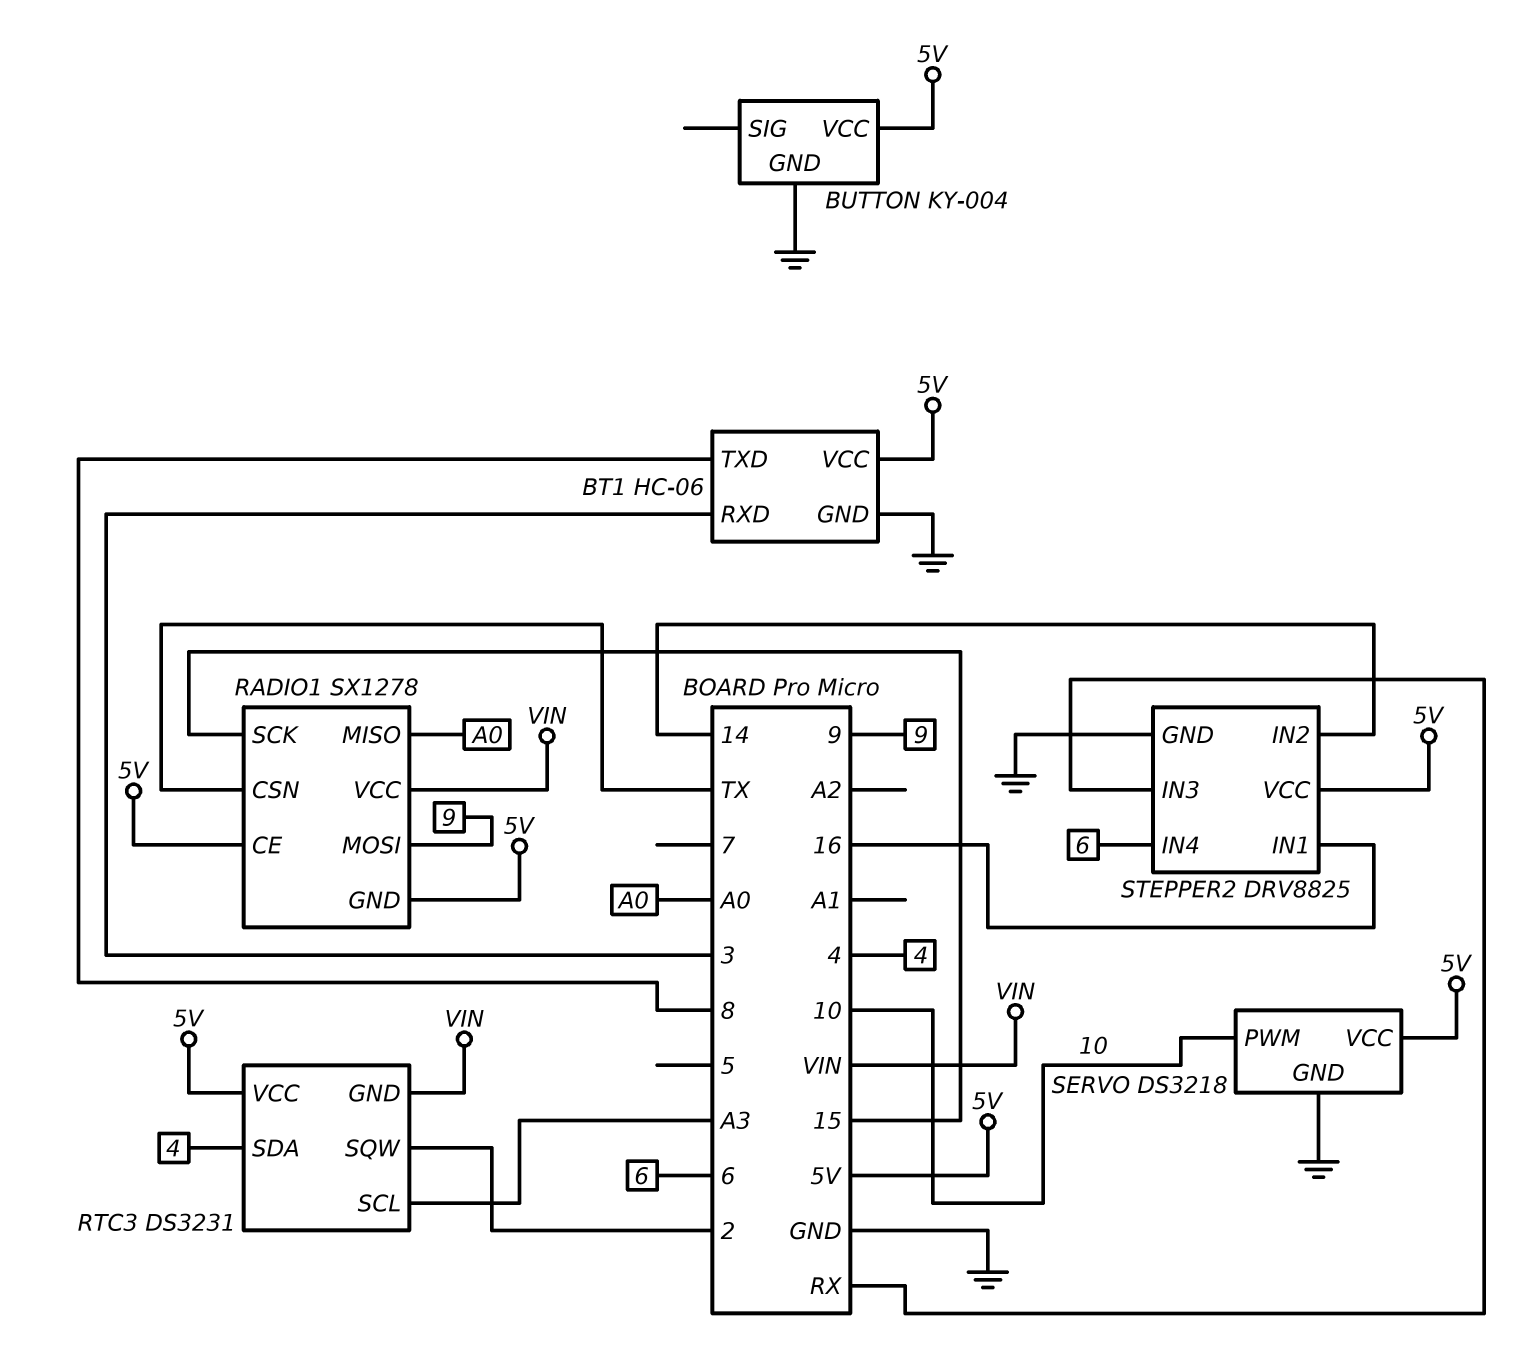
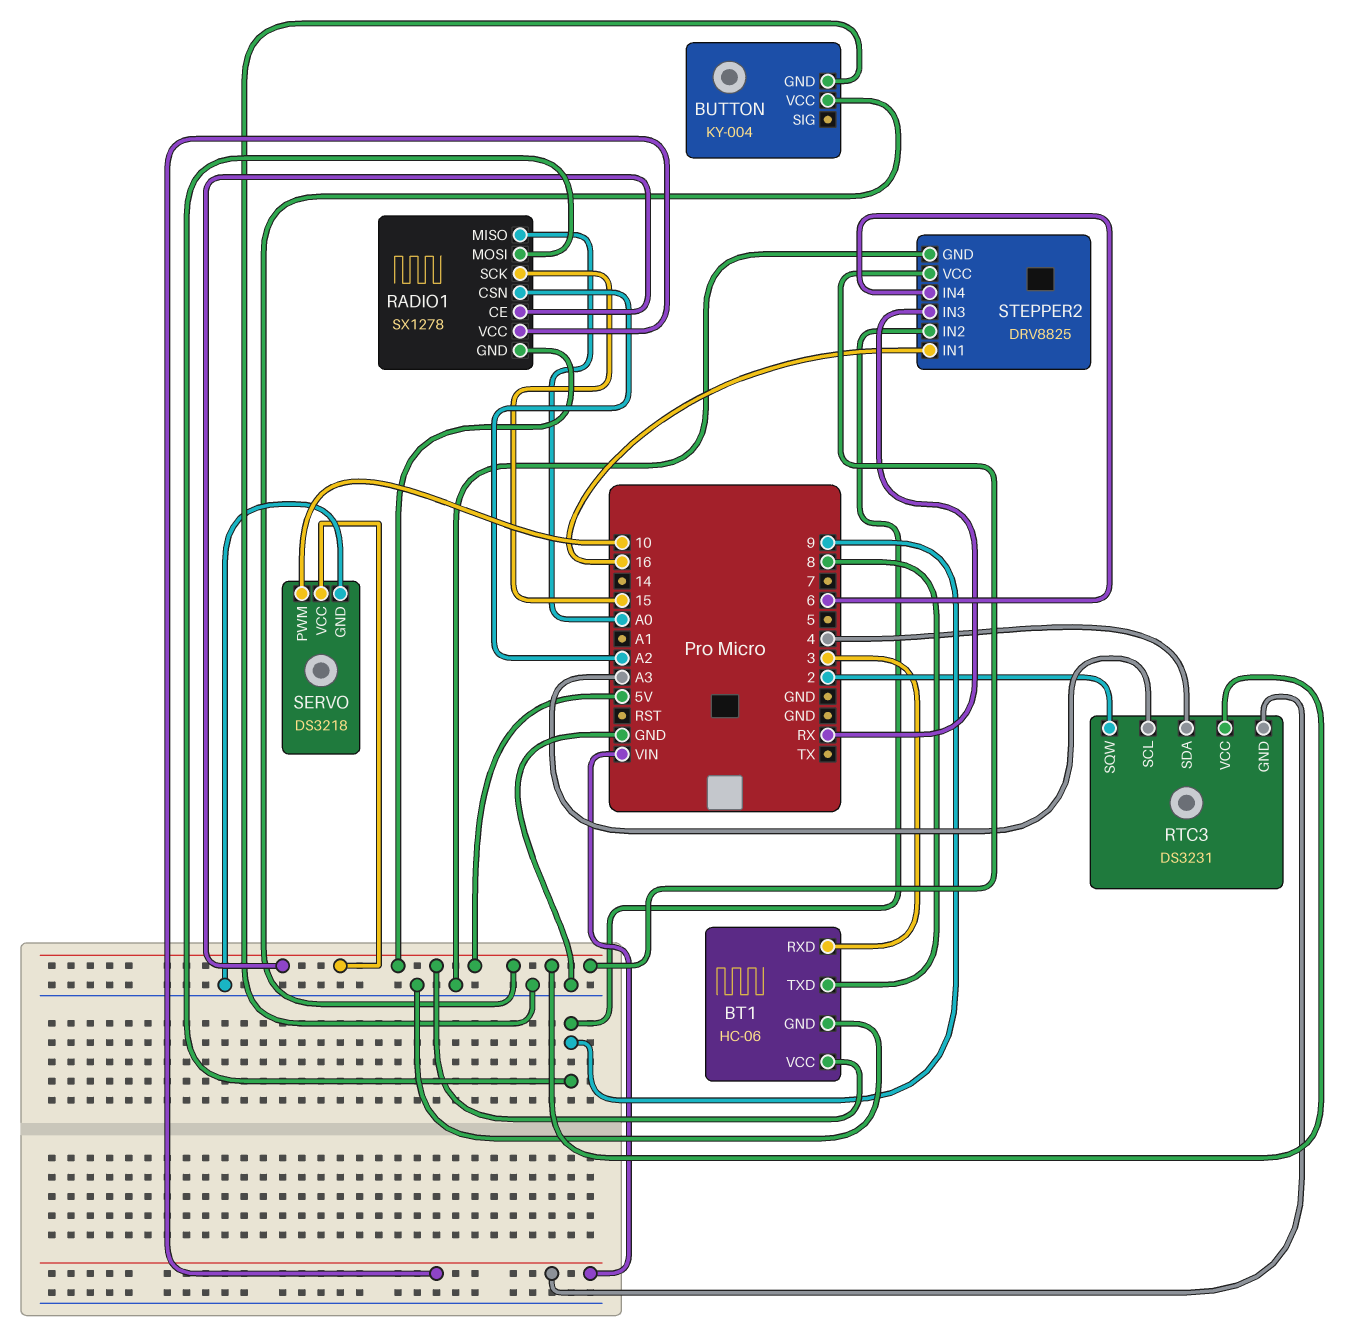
RADIO1 pin CSN: TX -> A2
STEPPER2 pin IN2: 14 -> 9

